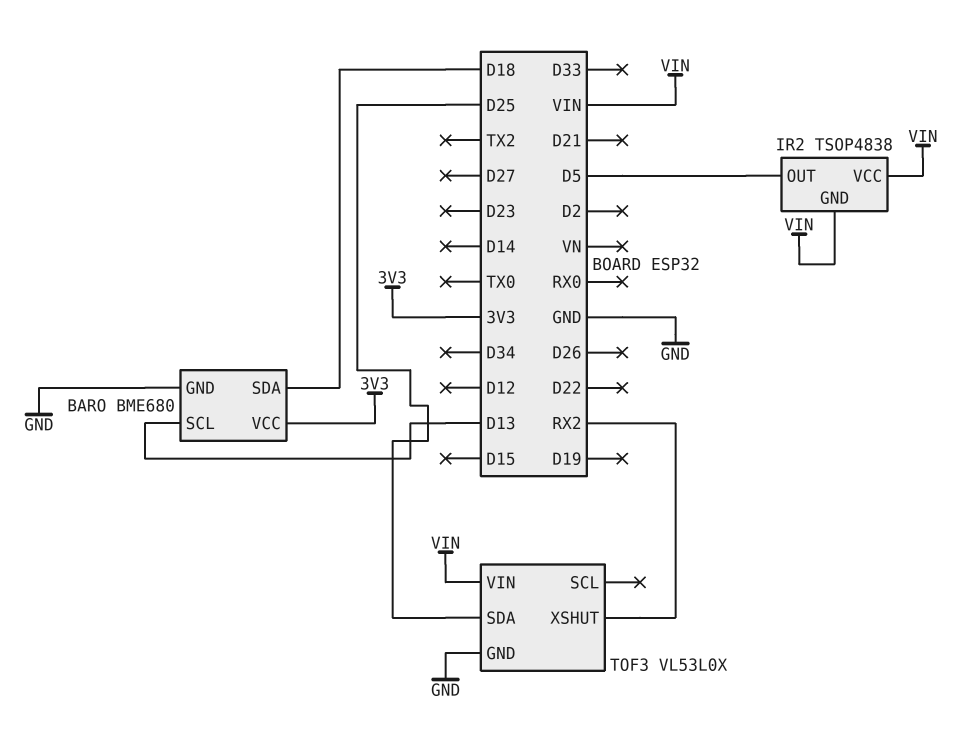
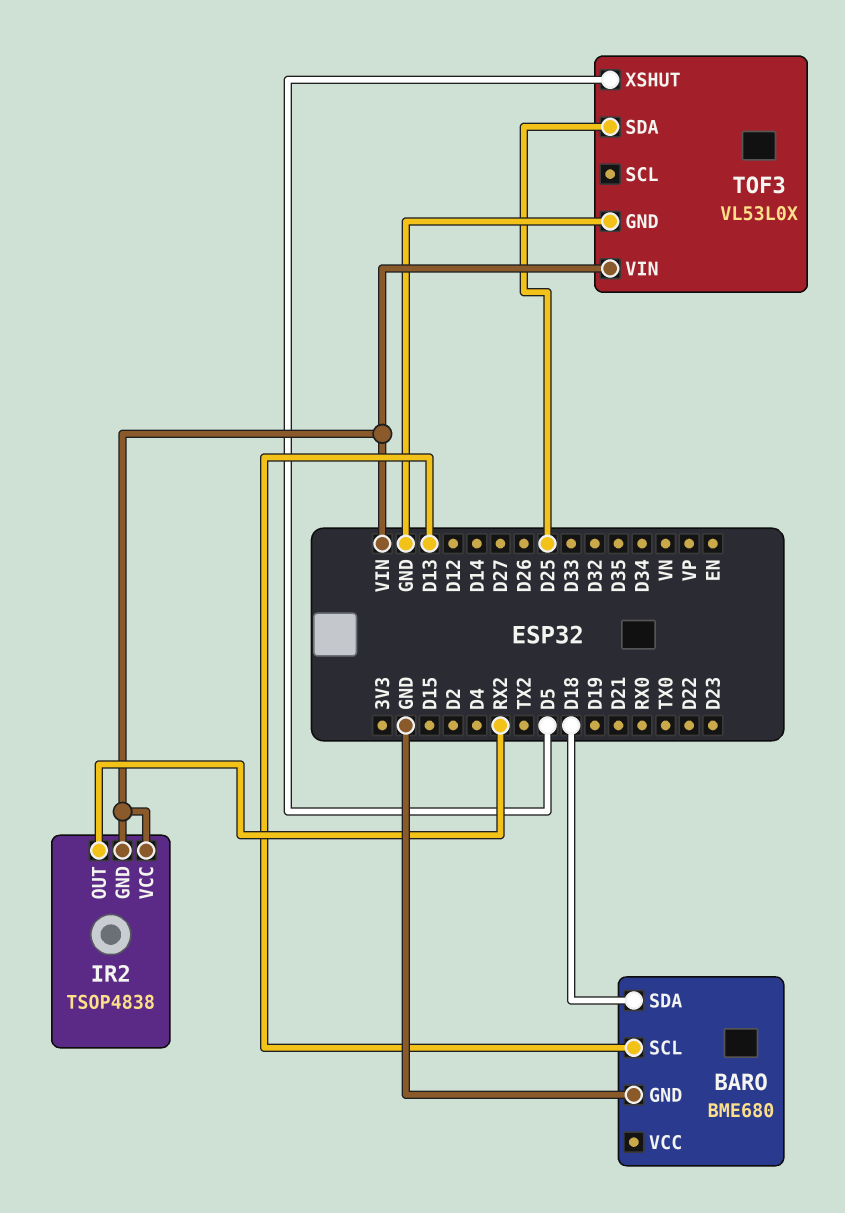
BARO pin VCC: 3V3 -> none
IR2 pin OUT: D5 -> RX2
TOF3 pin XSHUT: RX2 -> D5

